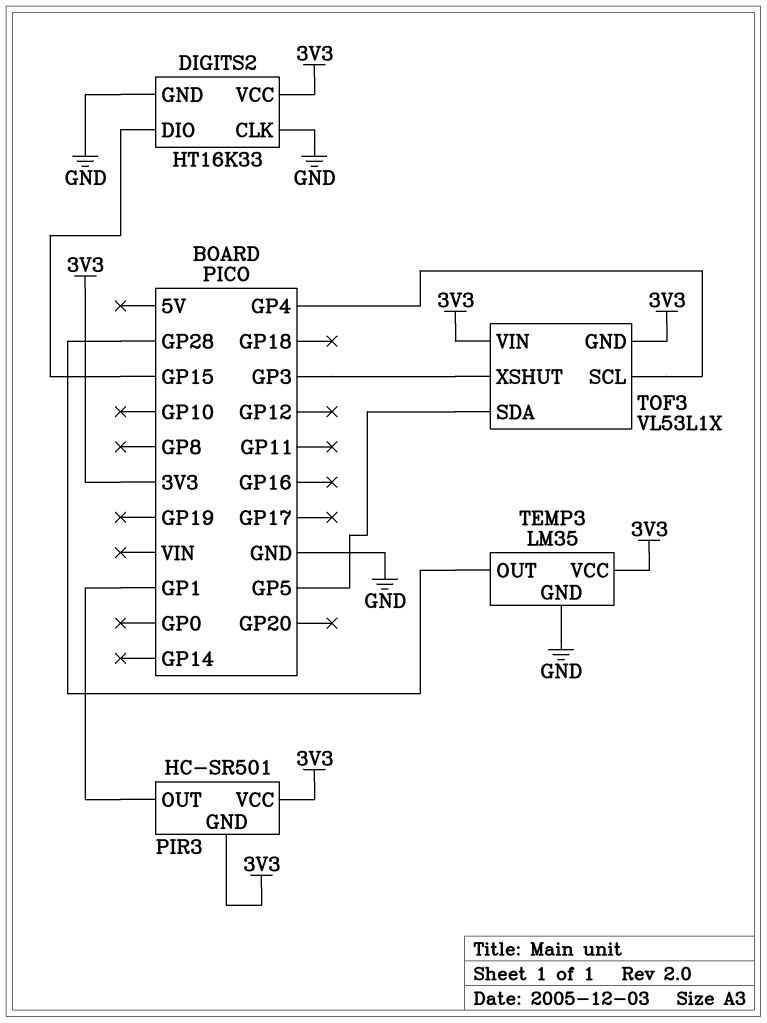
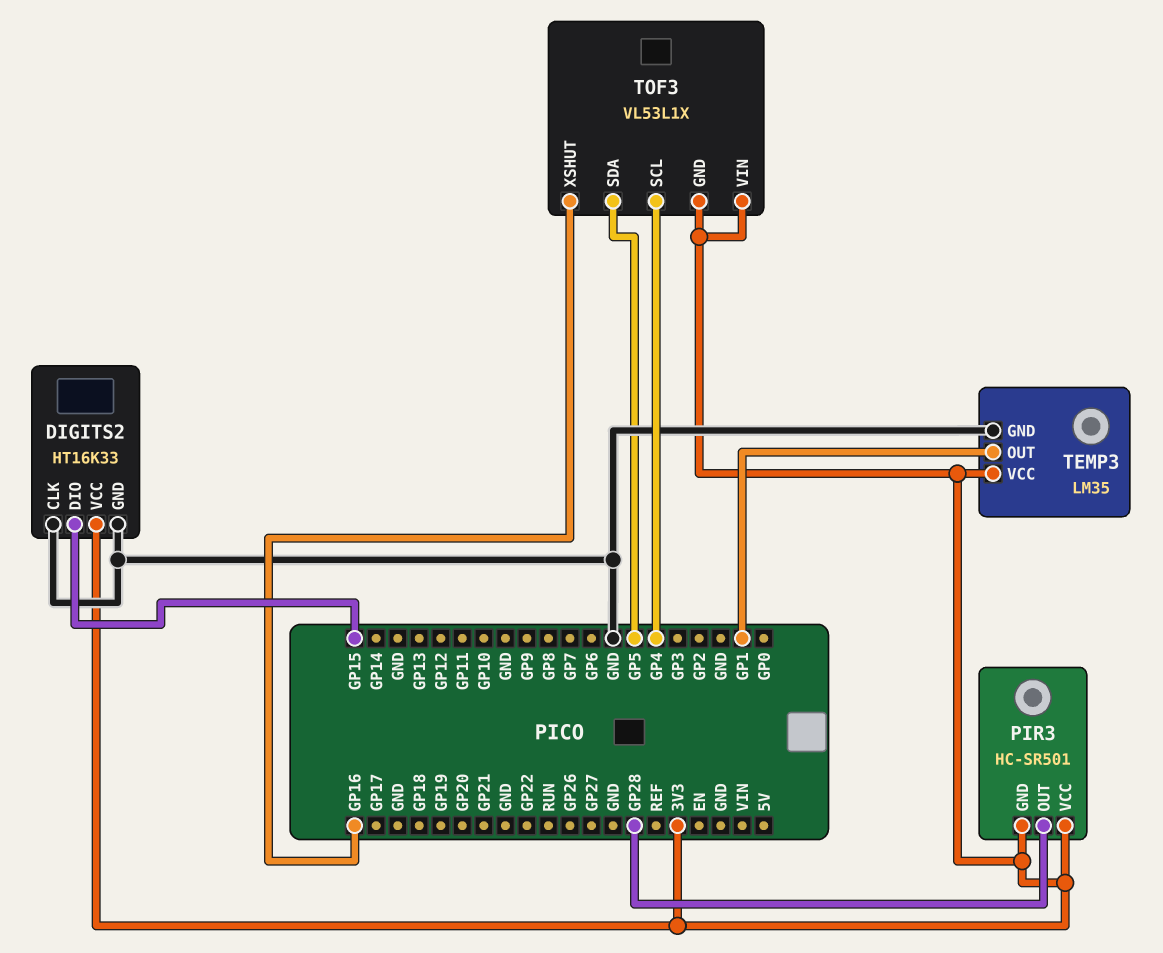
PIR3 pin OUT: GP1 -> GP28
TEMP3 pin OUT: GP28 -> GP1
TOF3 pin XSHUT: GP3 -> GP16

